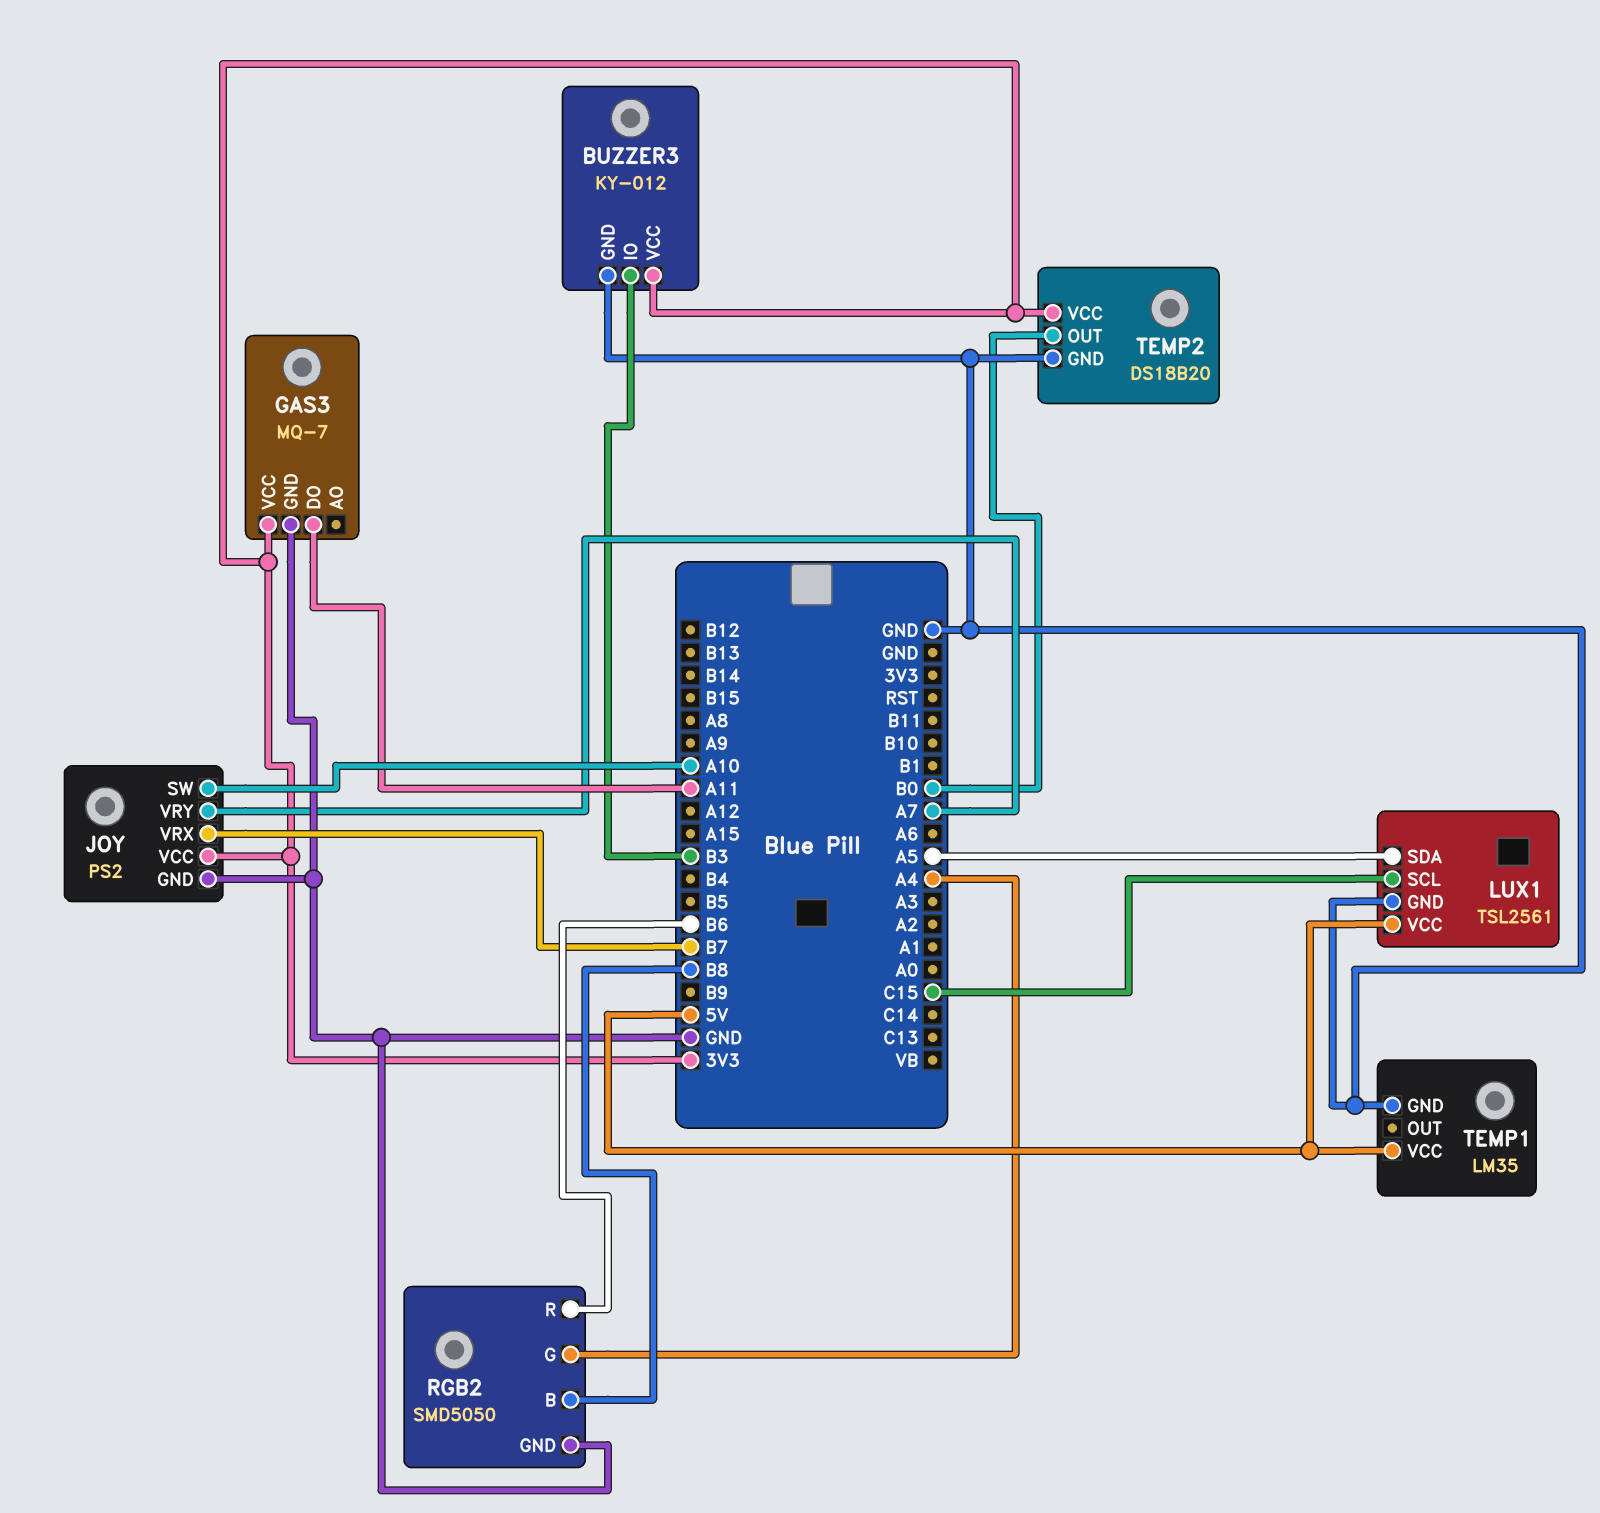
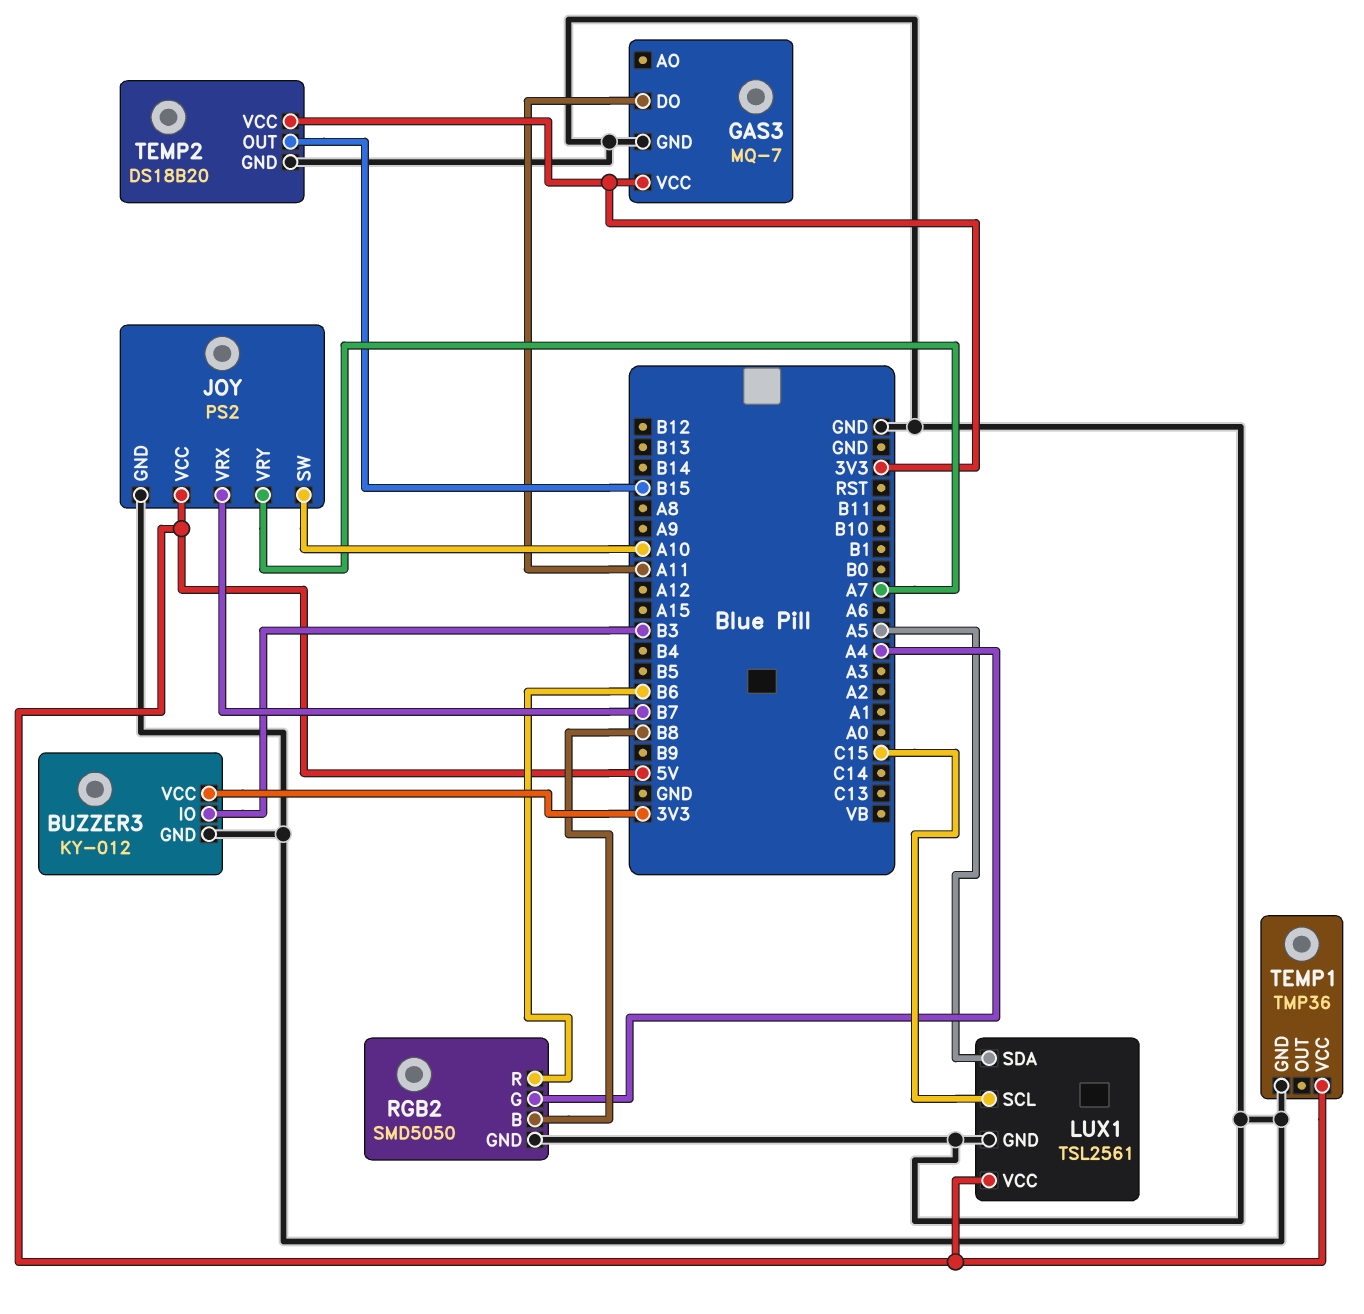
JOY pin VCC: 3V3 -> 5V
TEMP1: LM35 -> TMP36
TEMP2 pin OUT: B0 -> B15

